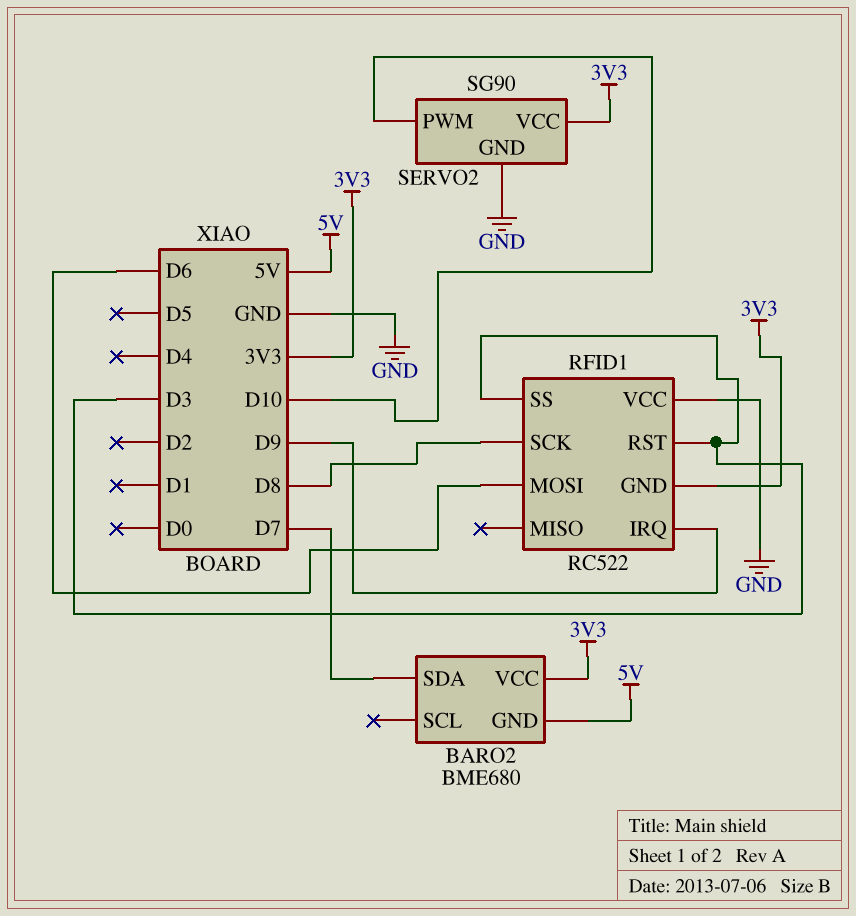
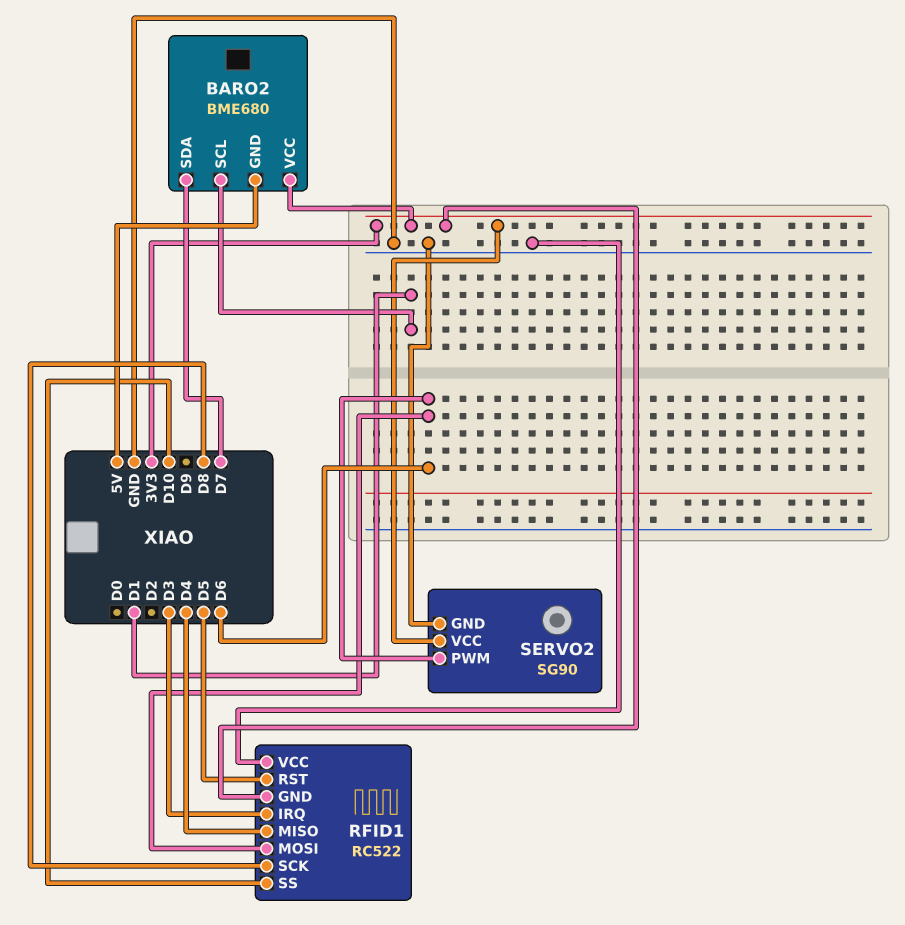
BARO2 pin SCL: none -> D1
RFID1 pin IRQ: D9 -> D3
RFID1 pin MISO: none -> D4
RFID1 pin RST: D3 -> D5
RFID1 pin SS: D3 -> D10
SERVO2 pin PWM: D10 -> D6

